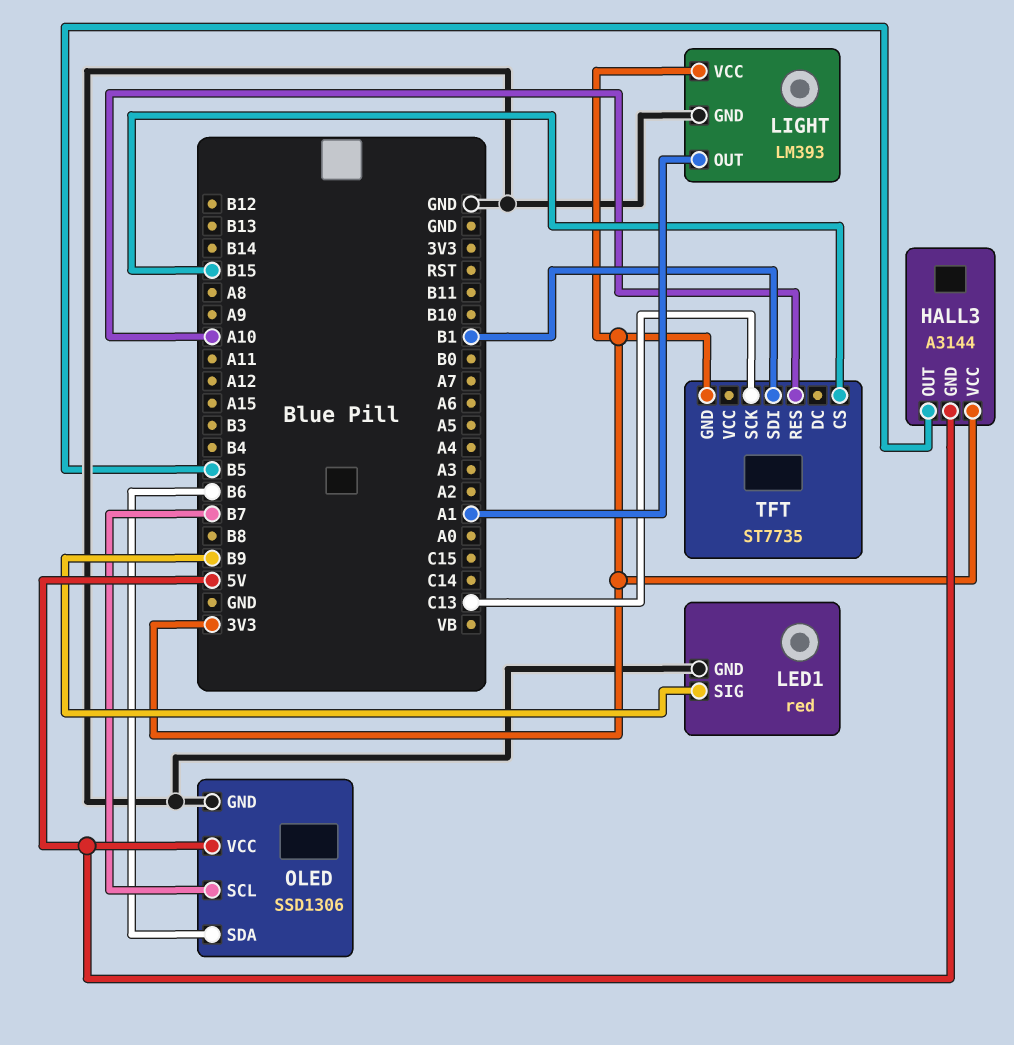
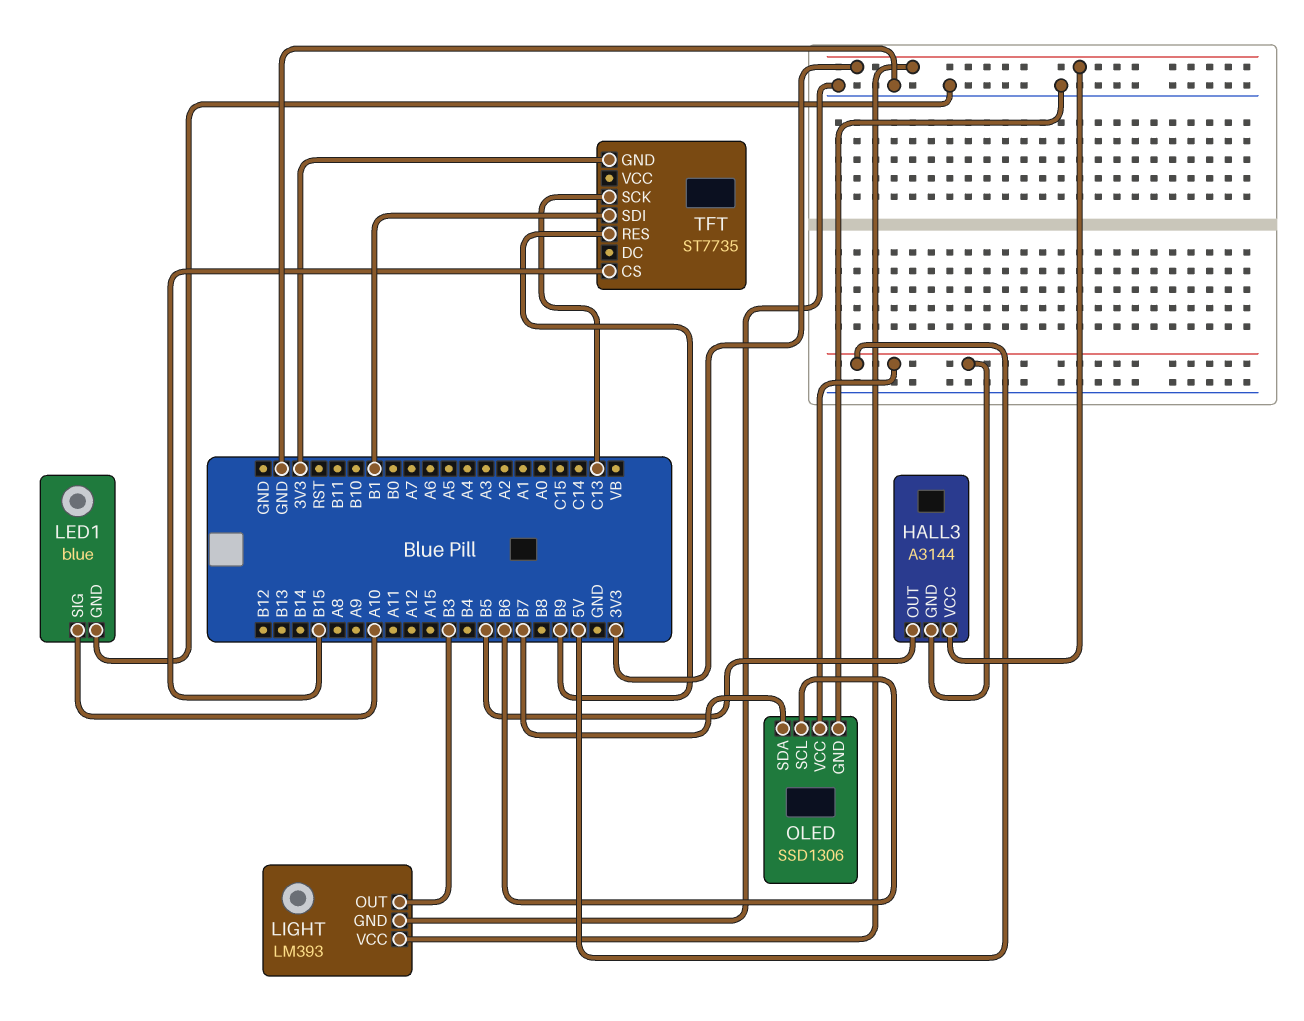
LED1: red -> blue
LED1 pin SIG: B9 -> A10
LIGHT pin OUT: A1 -> B3
OLED pin SCL: B7 -> B6
OLED pin SDA: B6 -> B7
TFT pin RES: A10 -> B9

